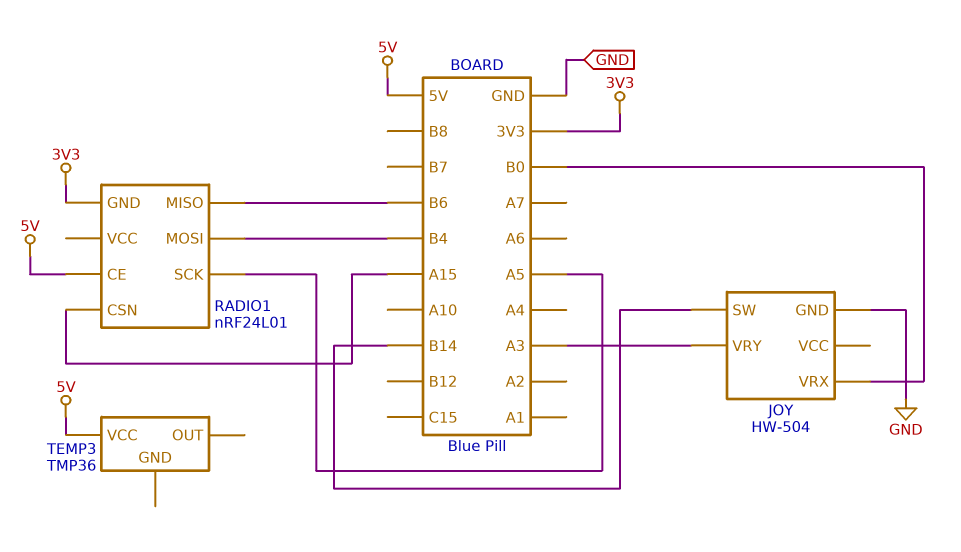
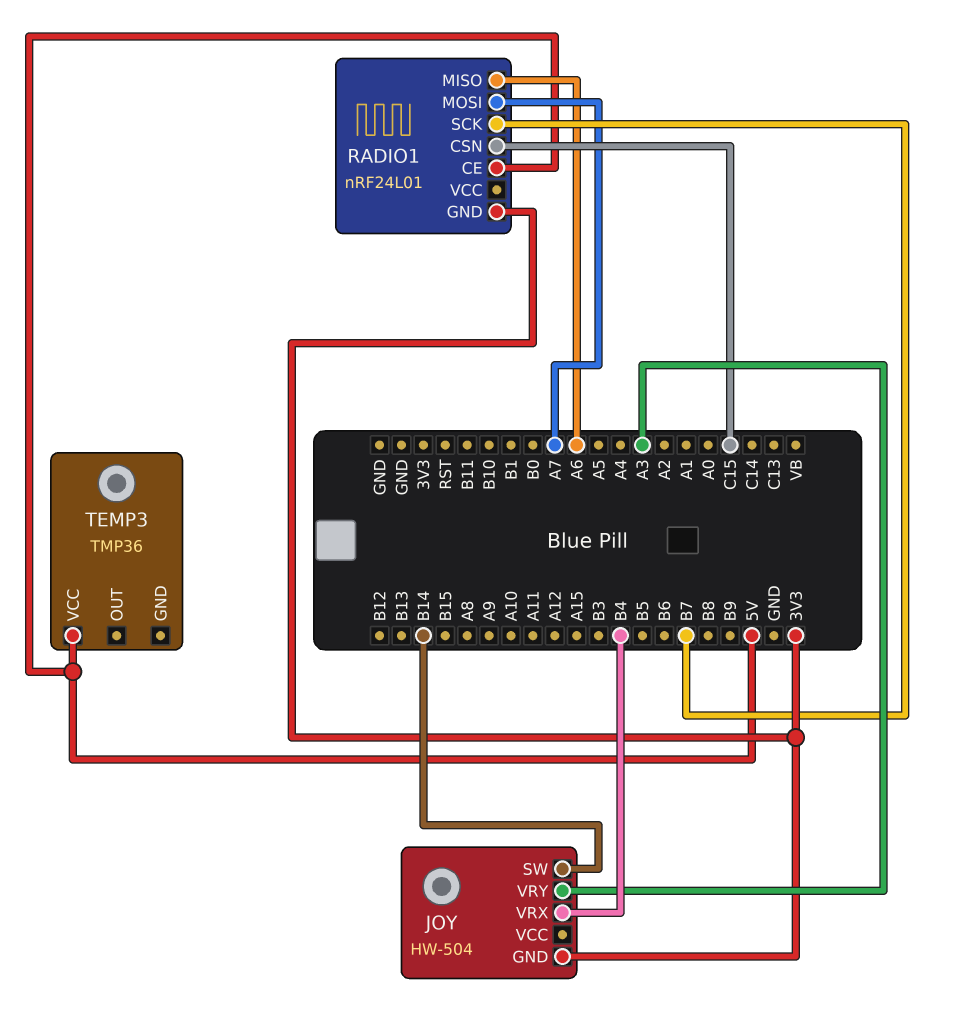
JOY pin GND: GND -> 3V3
JOY pin VRX: B0 -> B4
RADIO1 pin CSN: A15 -> C15
RADIO1 pin MISO: B6 -> A6
RADIO1 pin MOSI: B4 -> A7
RADIO1 pin SCK: A5 -> B7

